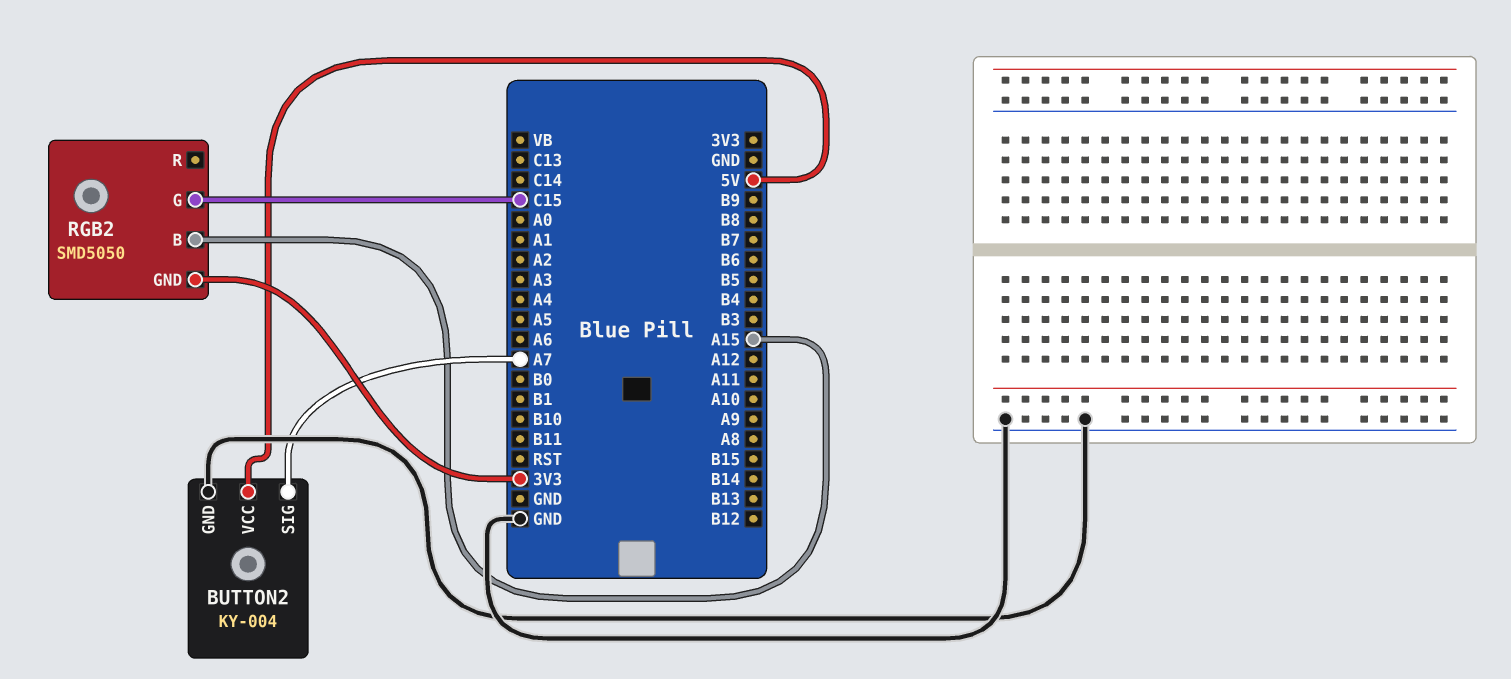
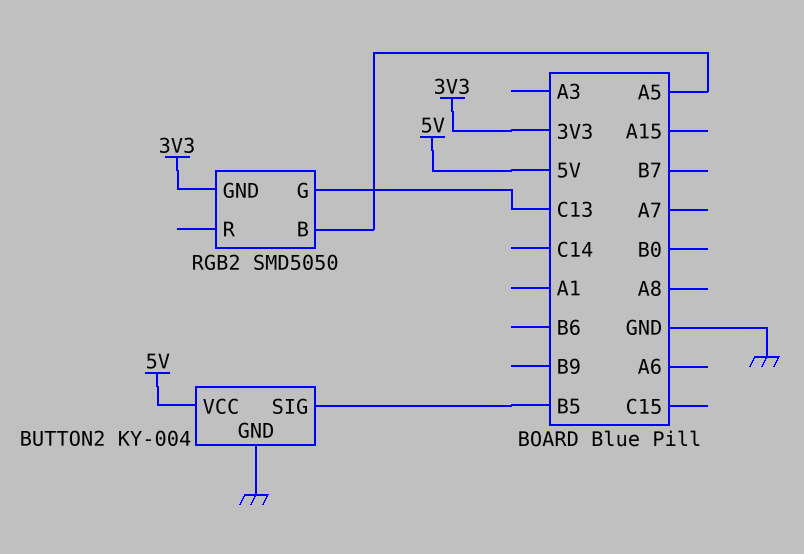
BUTTON2 pin SIG: A7 -> B5
RGB2 pin B: A15 -> A5
RGB2 pin G: C15 -> C13

